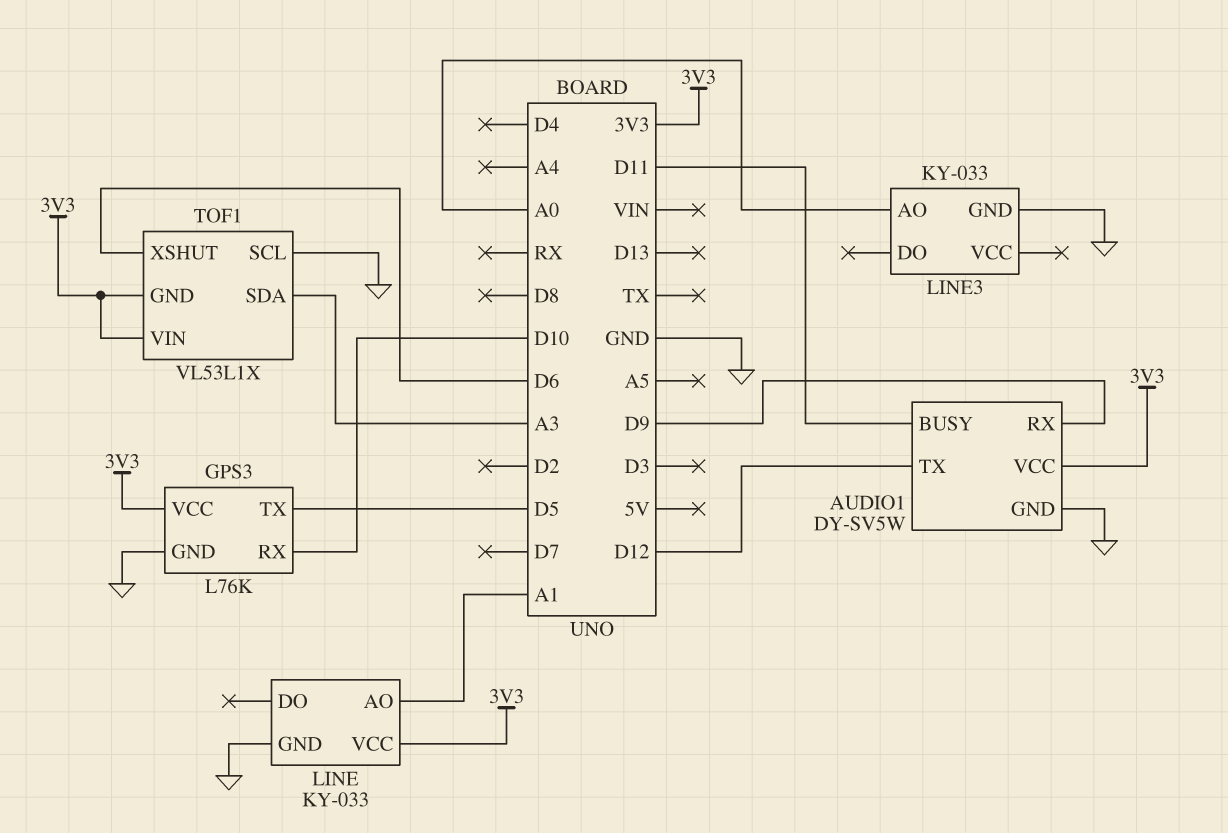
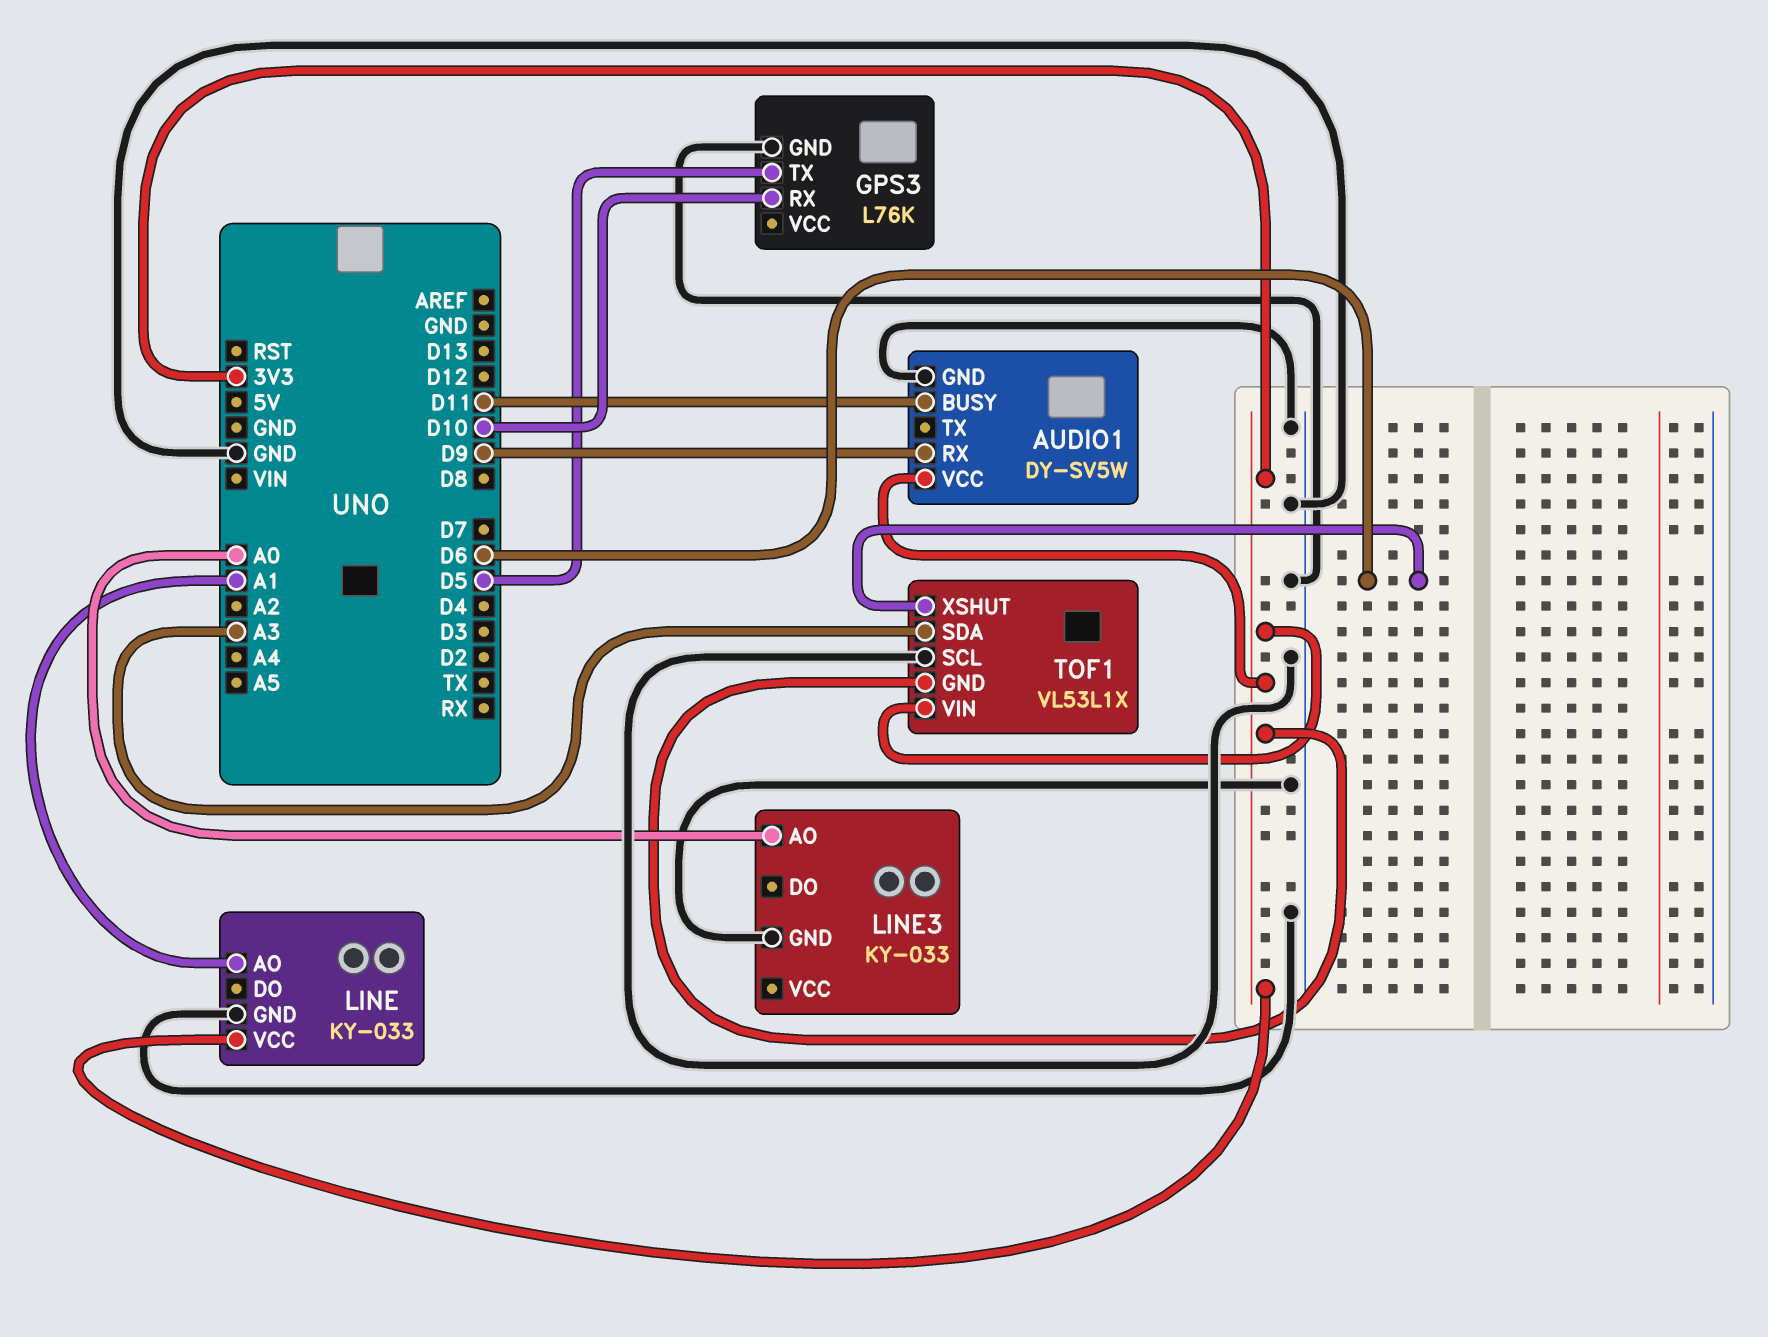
AUDIO1 pin TX: D12 -> none
GPS3 pin VCC: 3V3 -> none

